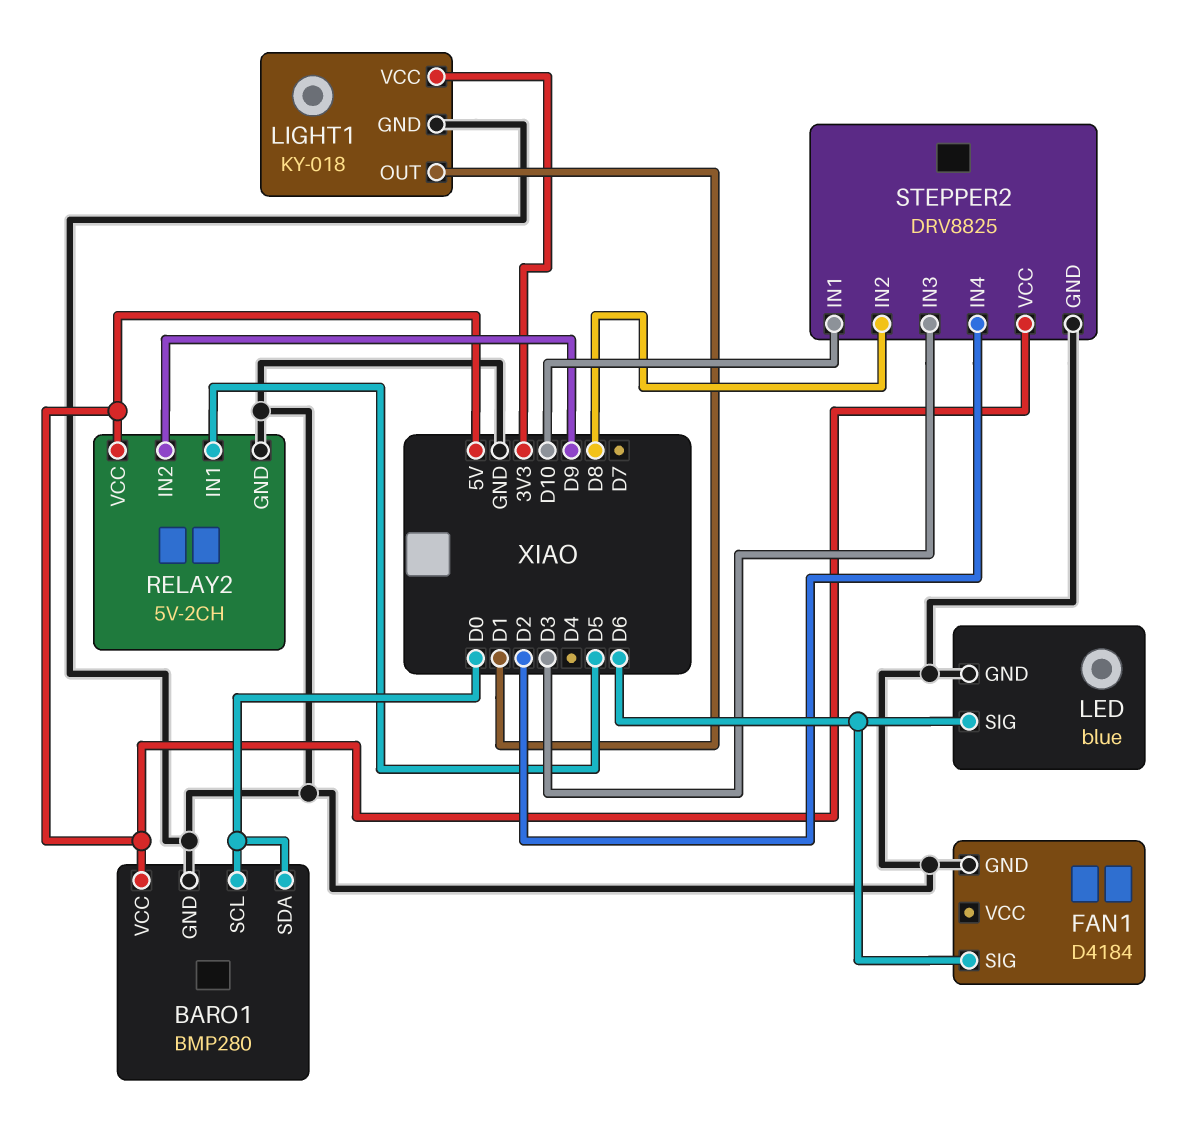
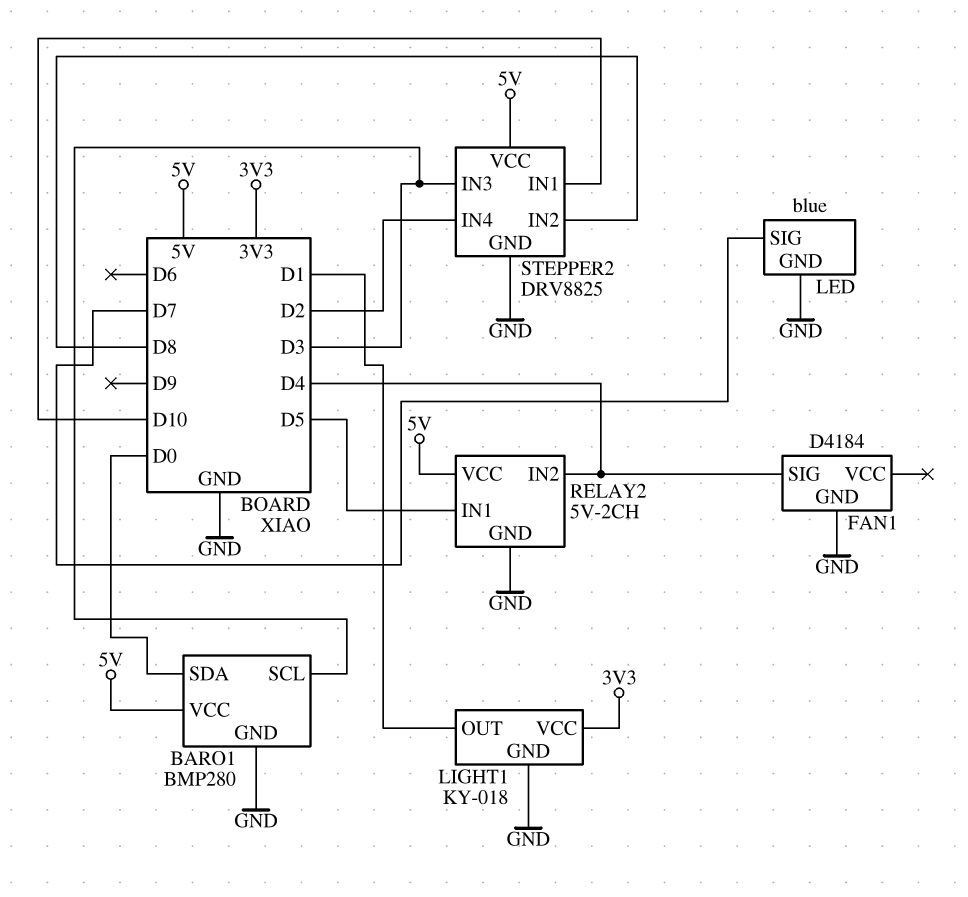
BARO1 pin SCL: D0 -> D3
FAN1 pin SIG: D6 -> D4
LED pin SIG: D6 -> D7
RELAY2 pin IN2: D9 -> D4

